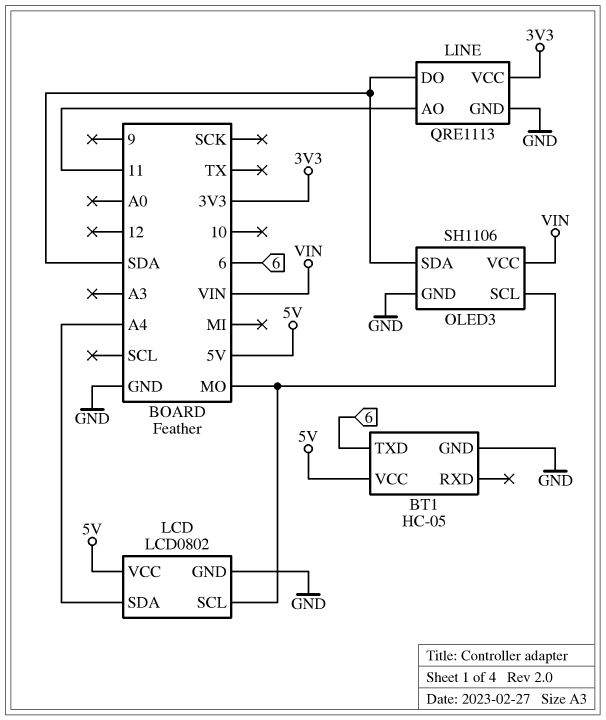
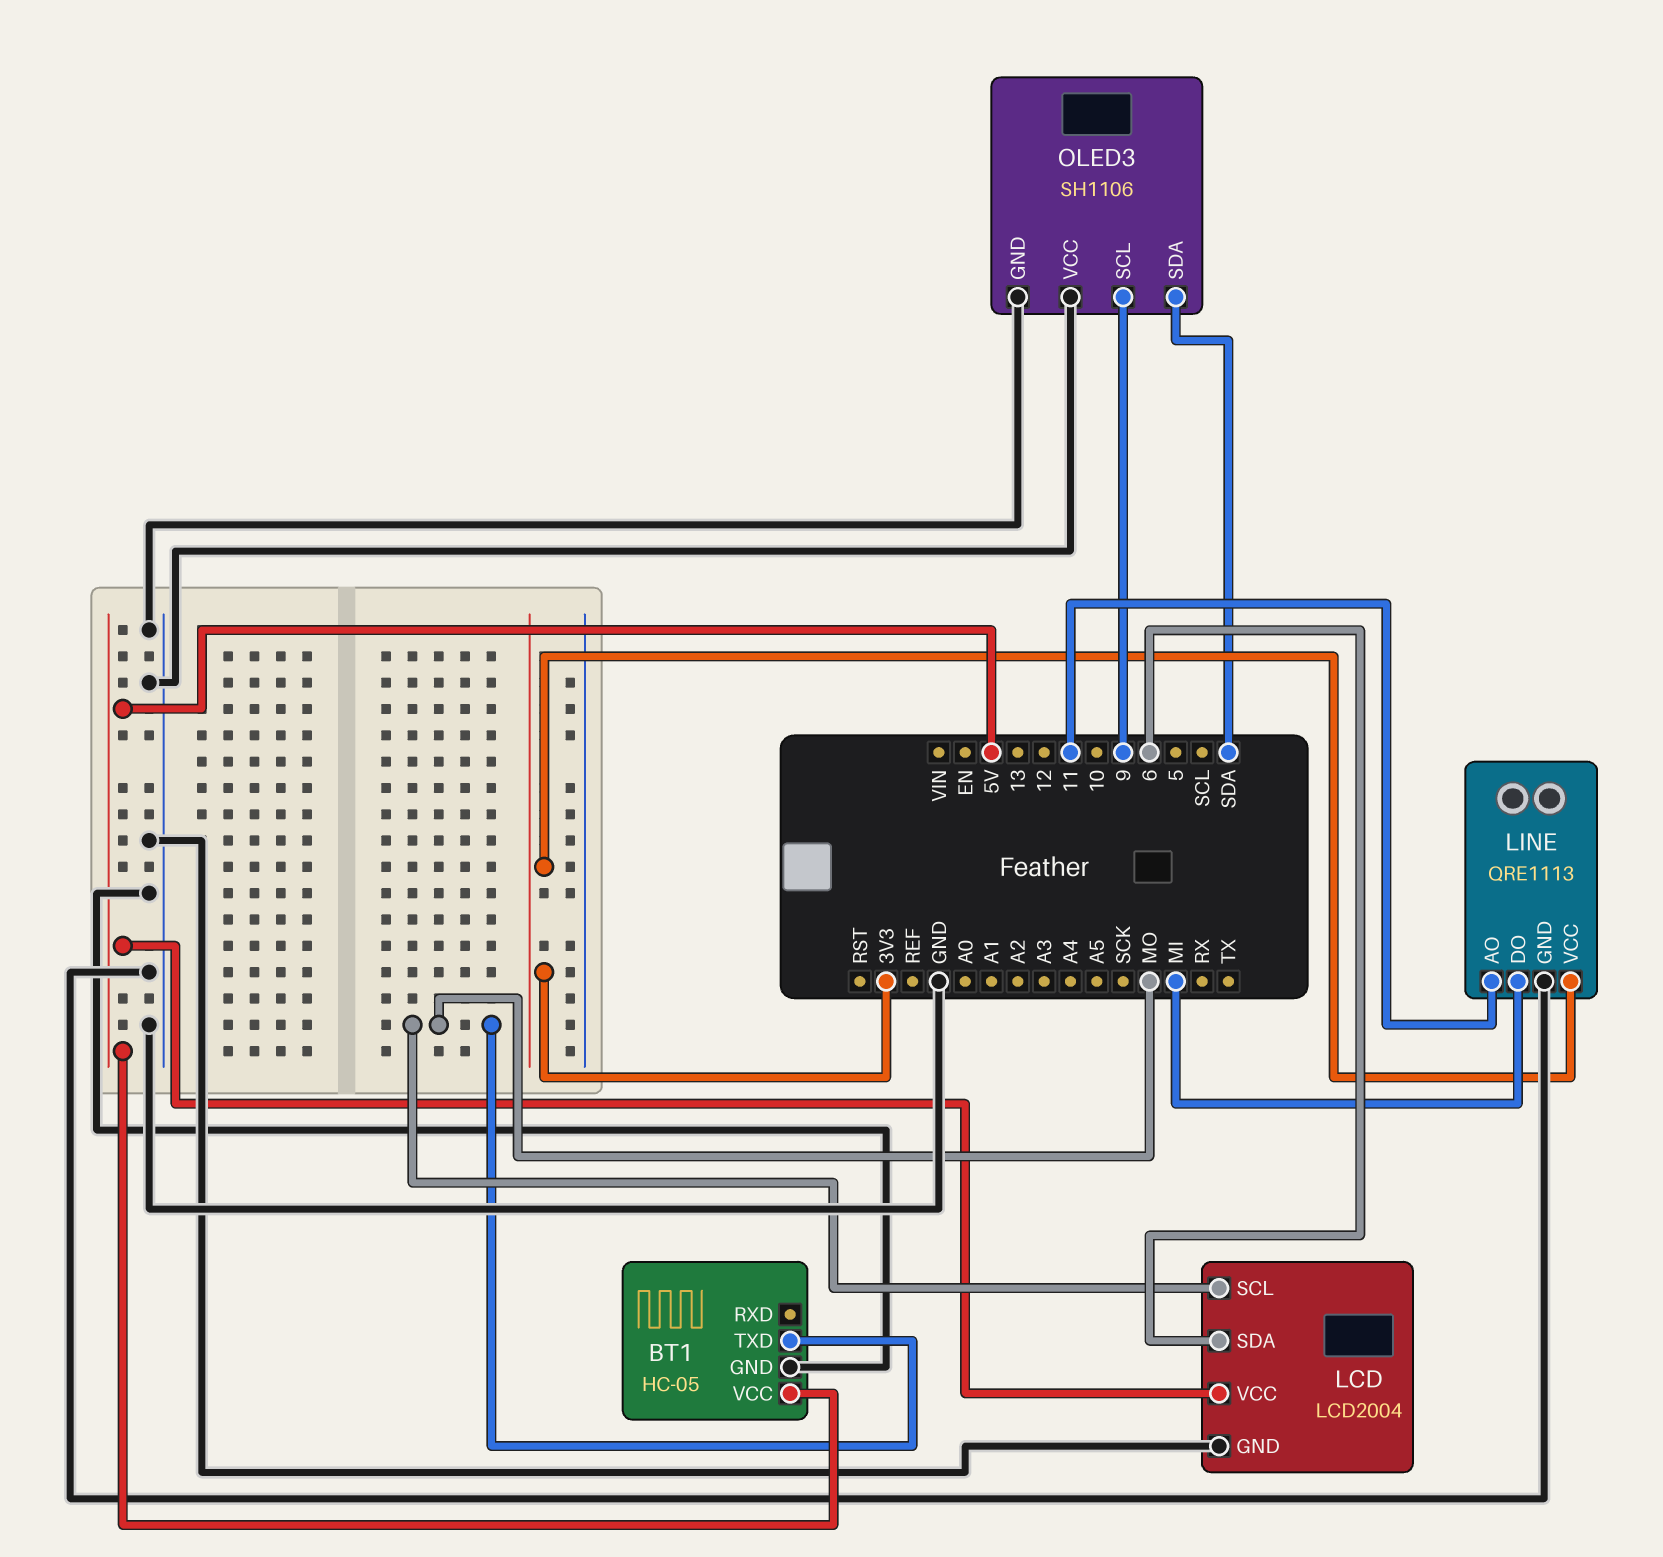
BT1 pin TXD: 6 -> MO
LCD: LCD0802 -> LCD2004
LCD pin SDA: A4 -> 6
LINE pin DO: SDA -> MI
OLED3 pin SCL: MO -> 9
OLED3 pin VCC: VIN -> GND

